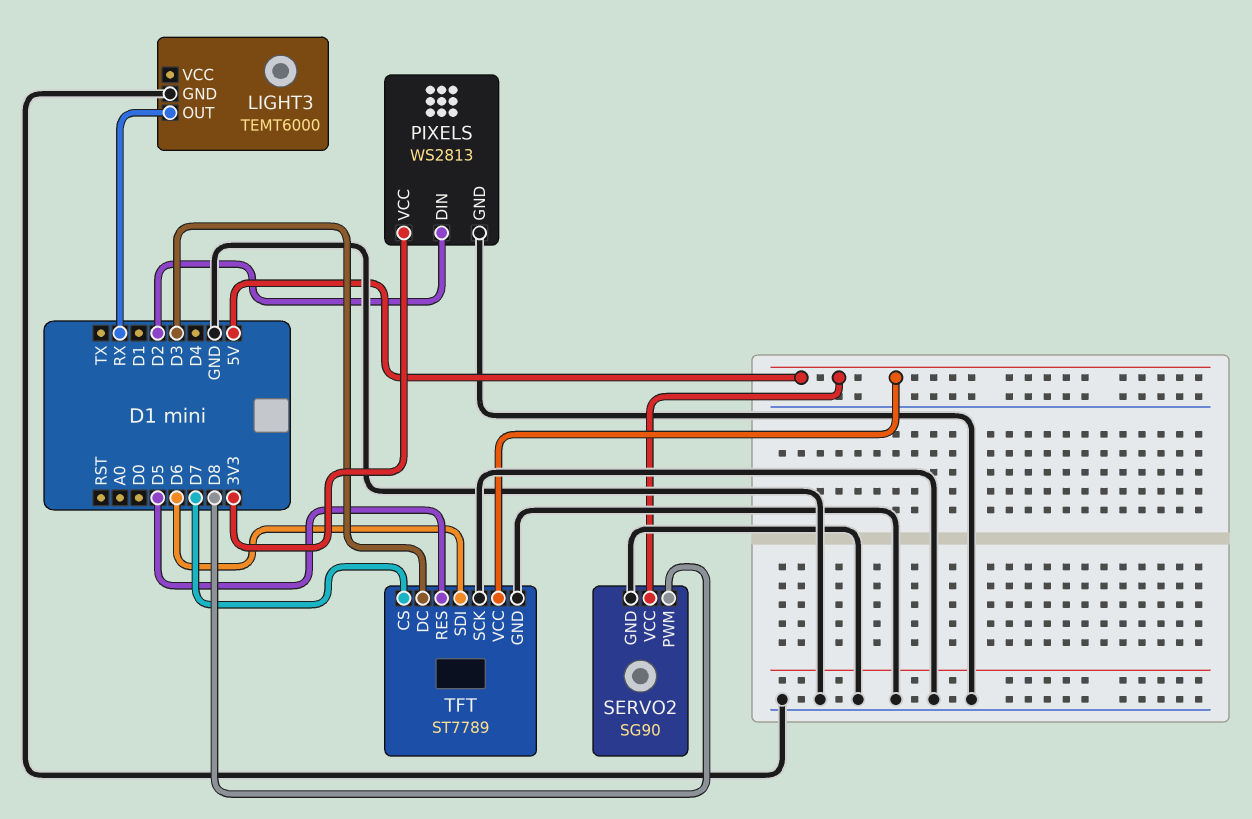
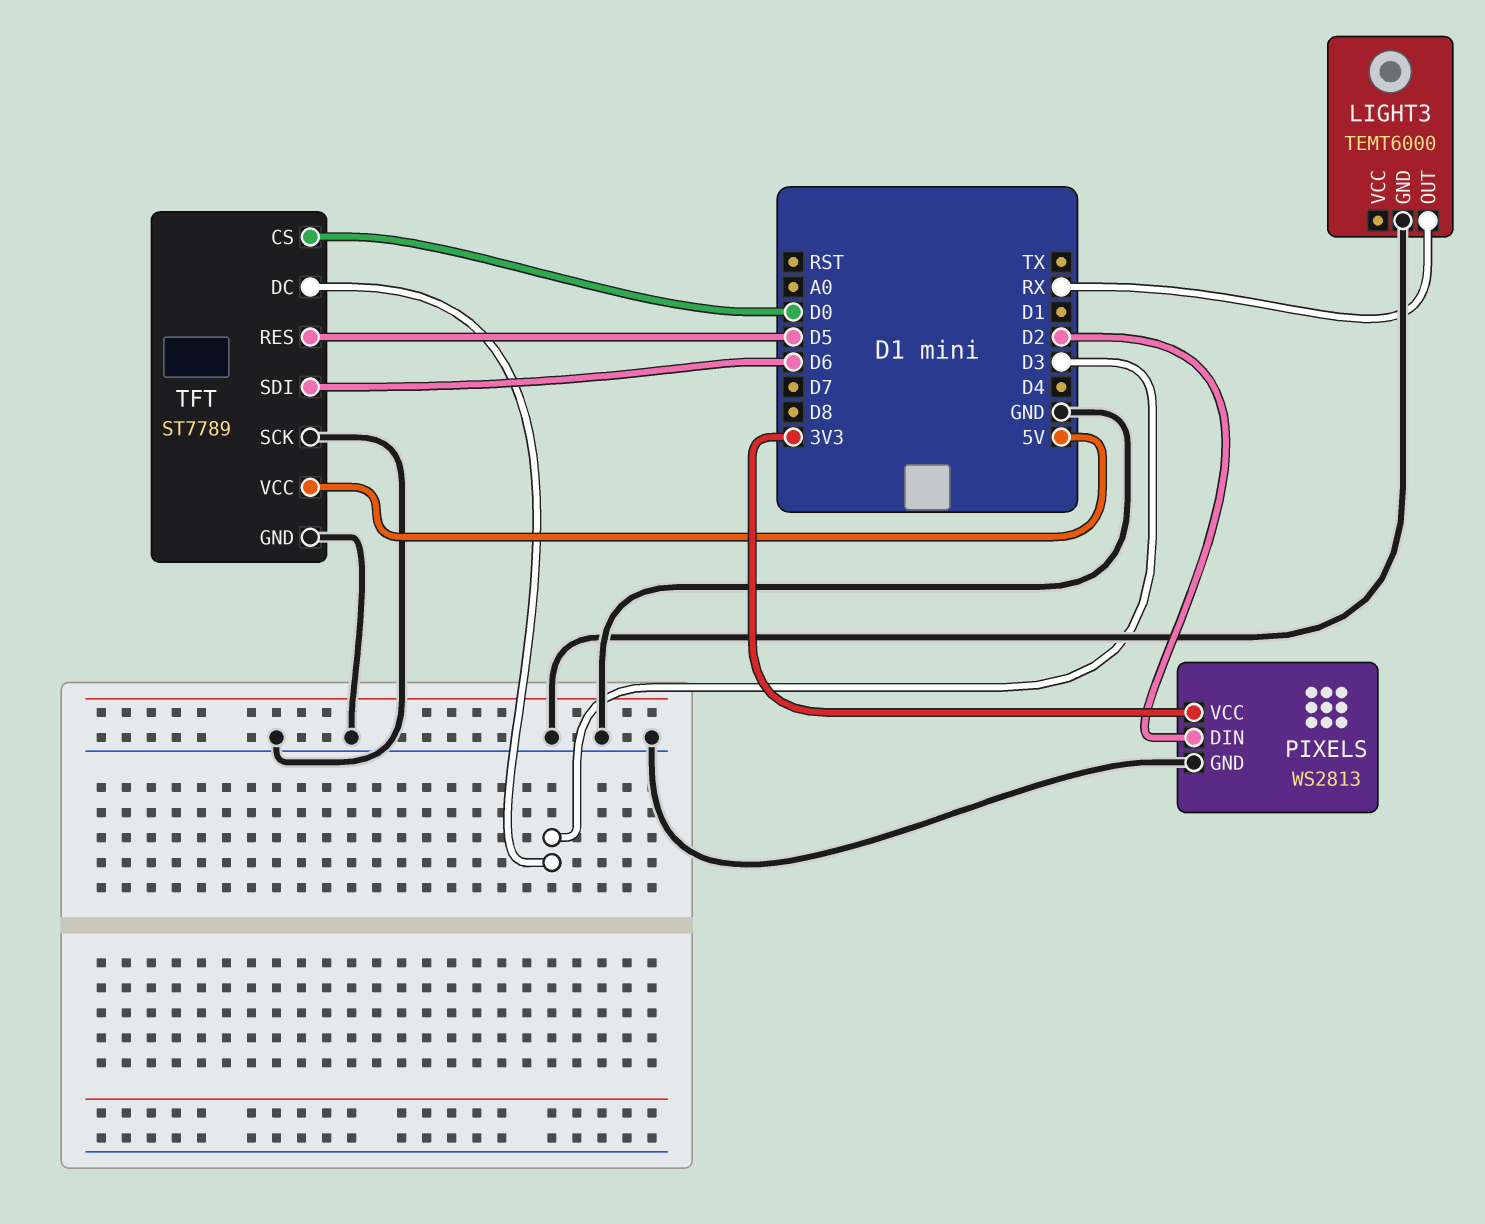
SERVO2: SG90 -> none
SERVO2 pin GND: GND -> none
SERVO2 pin PWM: D8 -> none
SERVO2 pin VCC: 5V -> none
TFT pin CS: D7 -> D0

